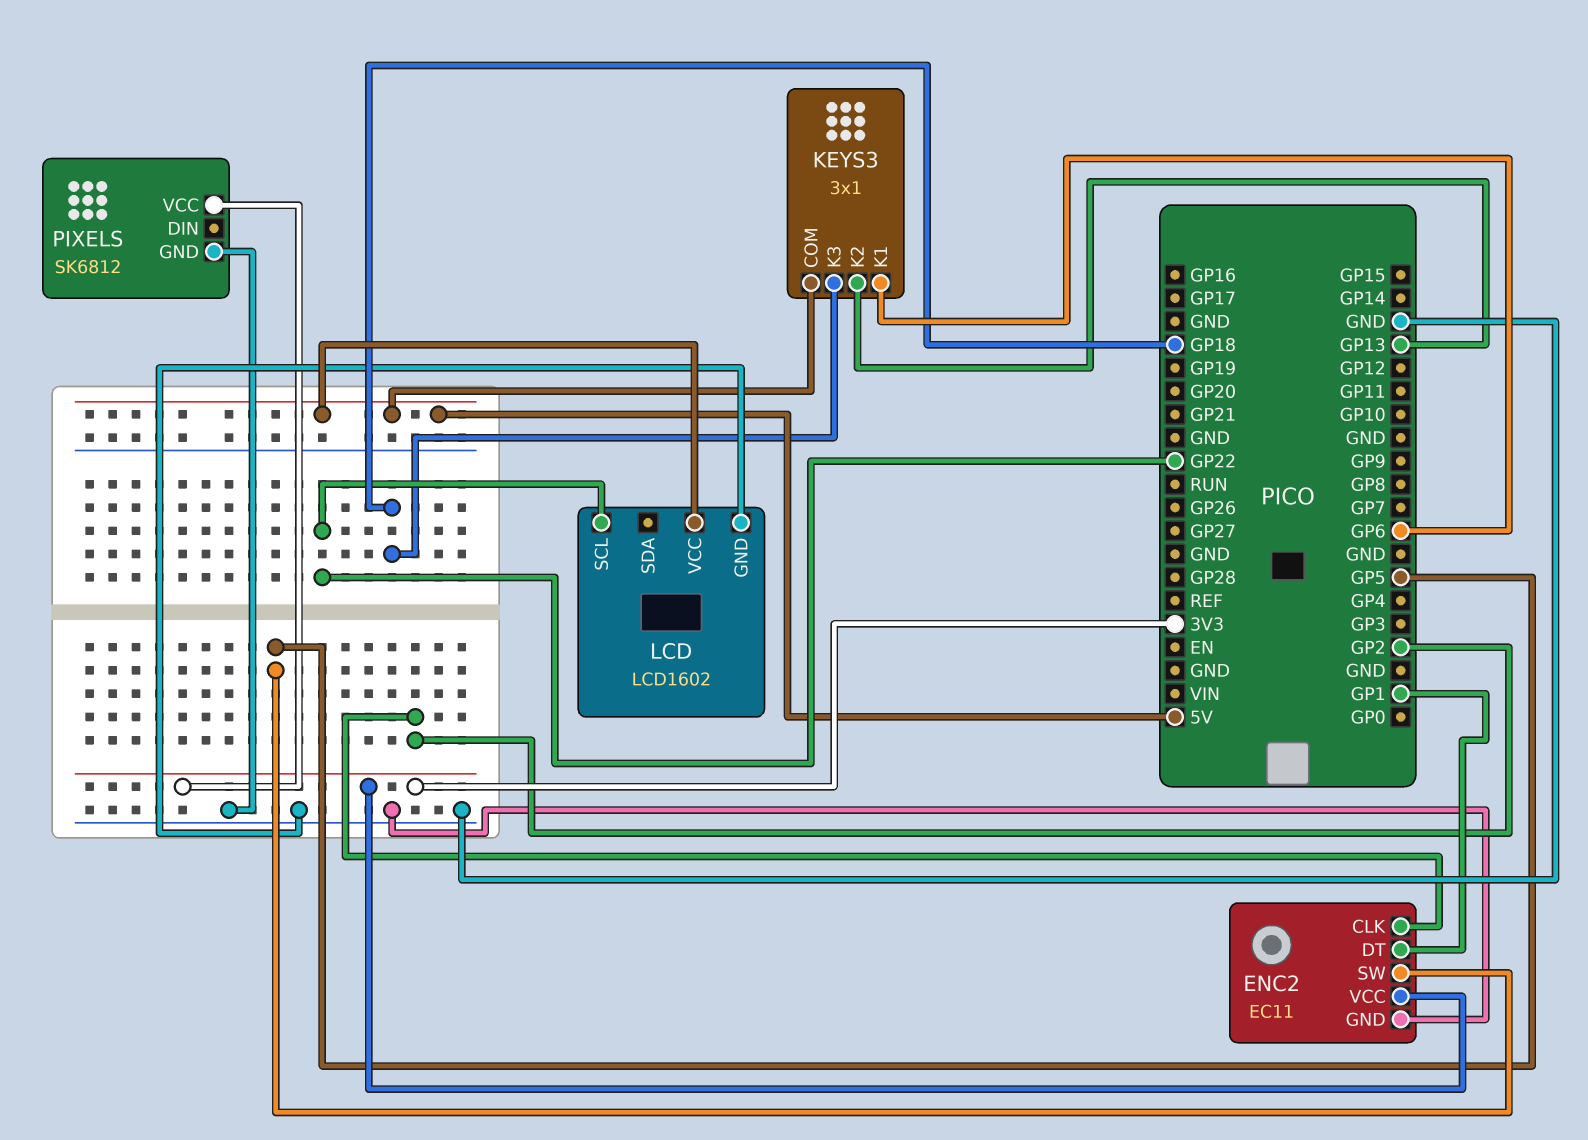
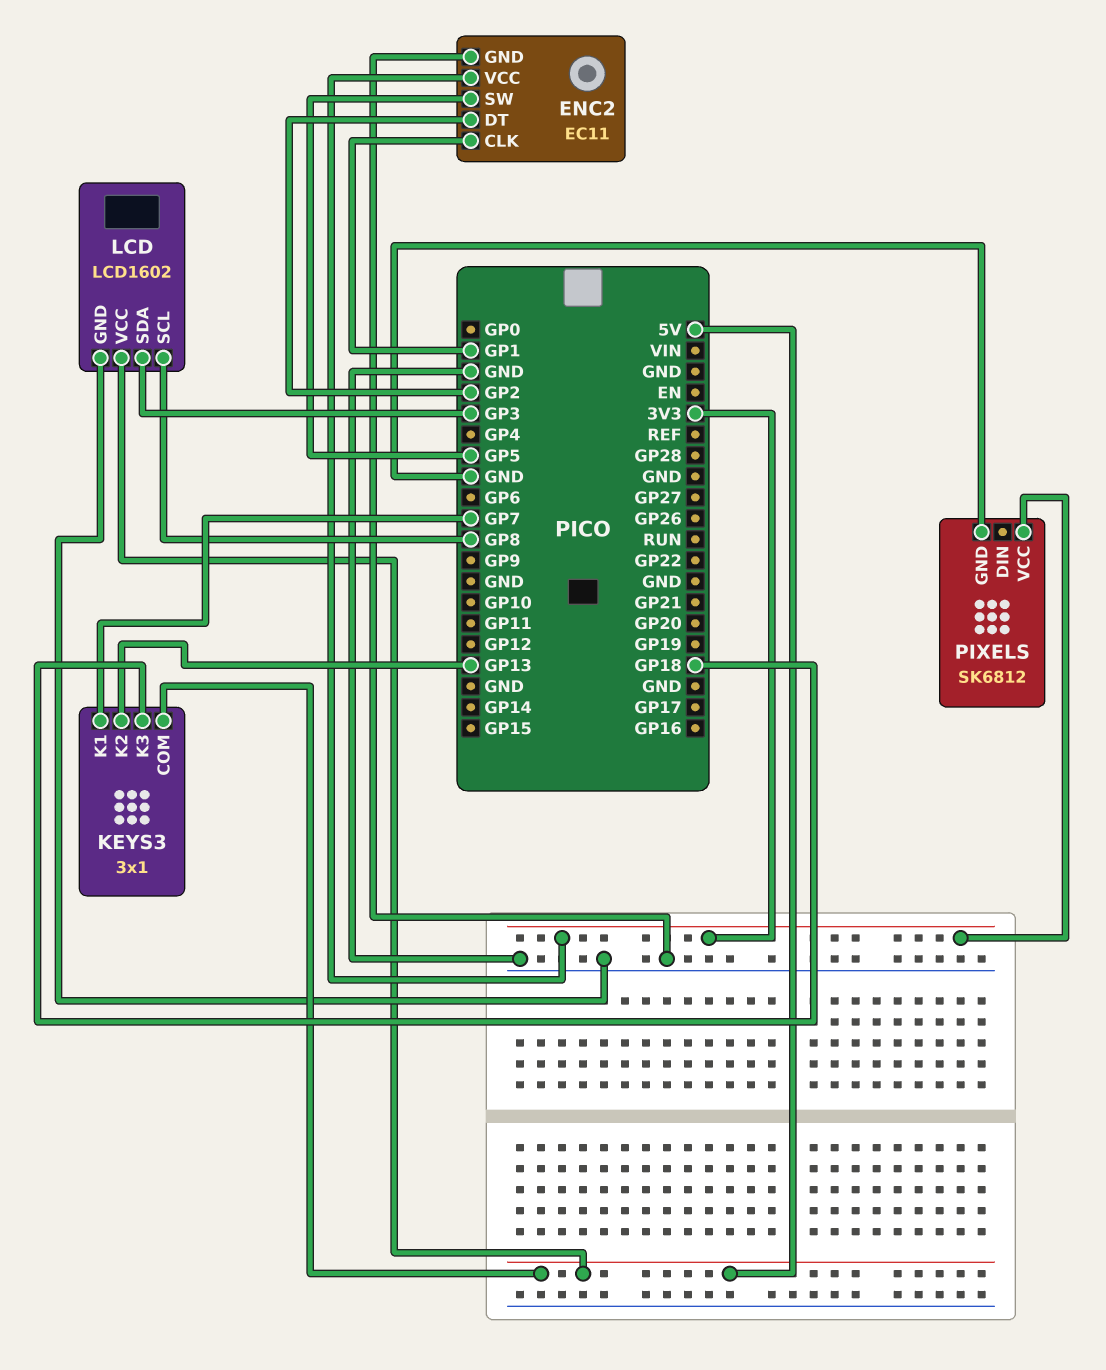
ENC2 pin CLK: GP2 -> GP1
ENC2 pin DT: GP1 -> GP2
KEYS3 pin K1: GP6 -> GP7
LCD pin SCL: GP22 -> GP8
LCD pin SDA: none -> GP3

